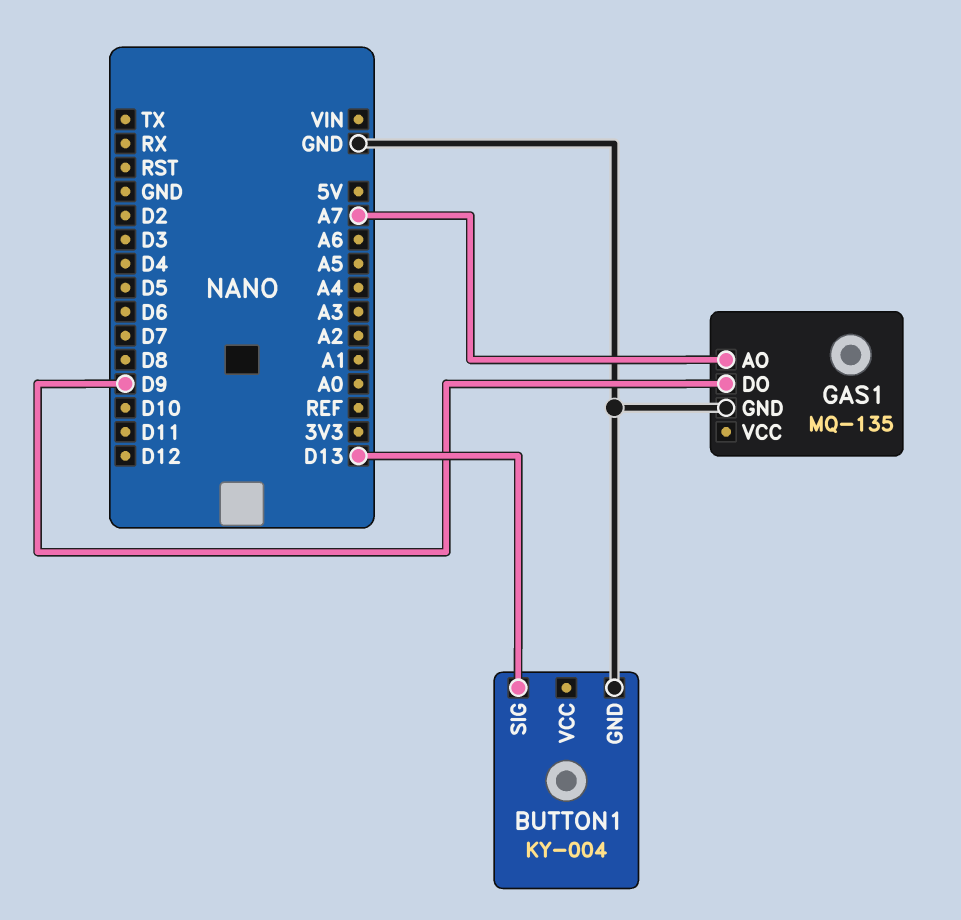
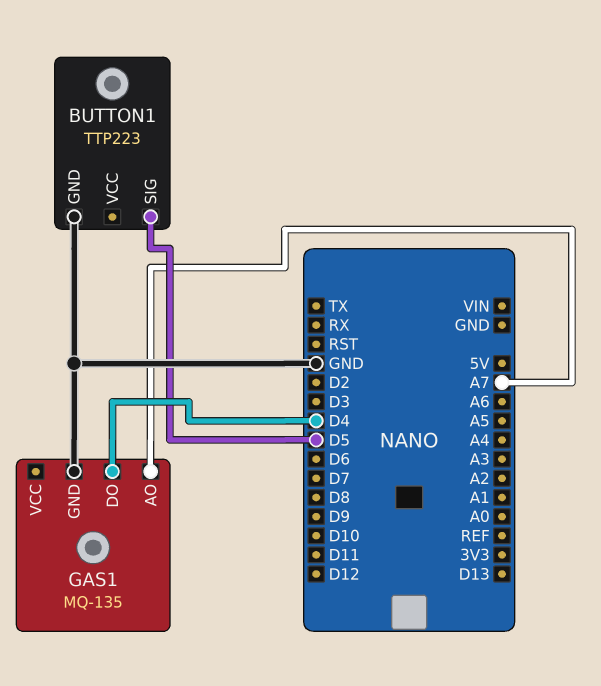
BUTTON1: KY-004 -> TTP223
BUTTON1 pin SIG: D13 -> D5
GAS1 pin DO: D9 -> D4

